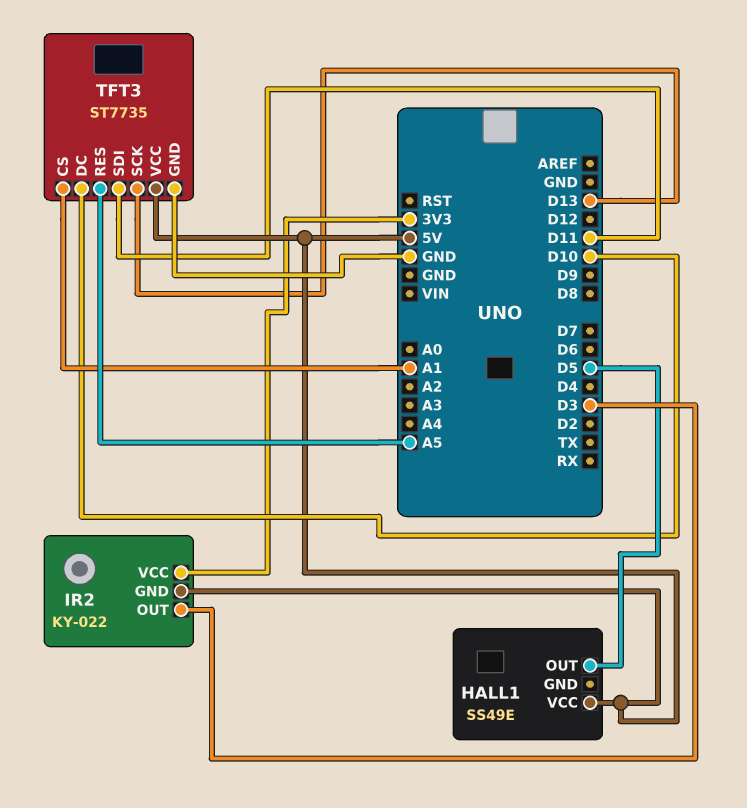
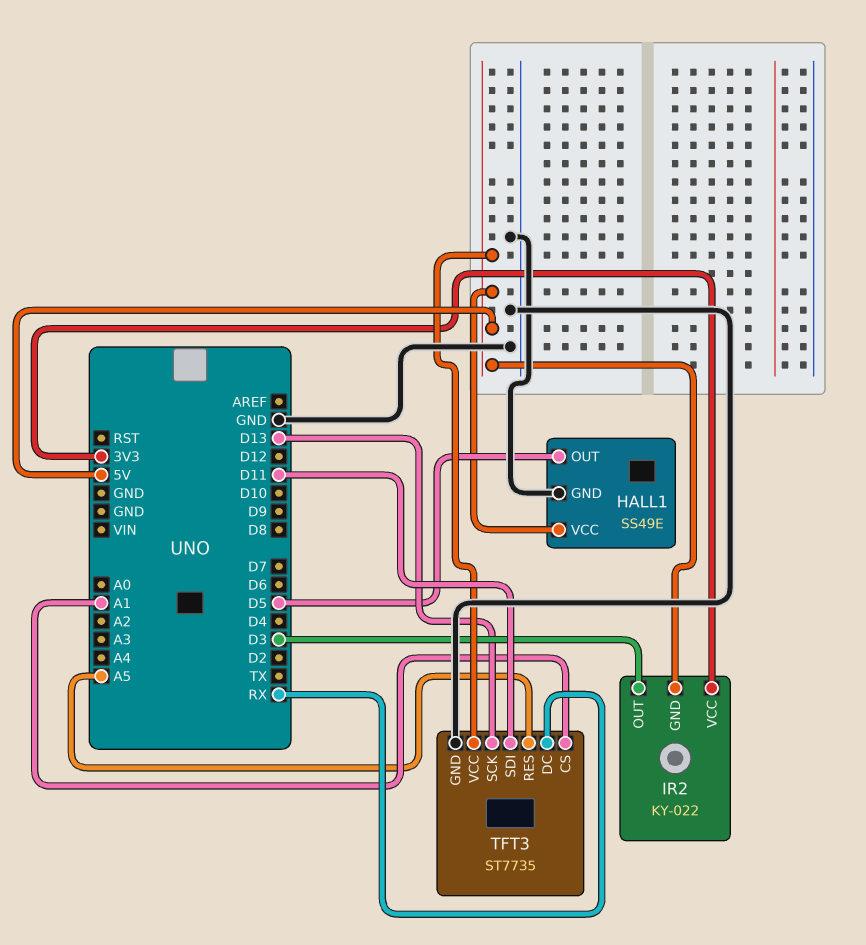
HALL1 pin GND: none -> GND
TFT3 pin DC: D10 -> RX

